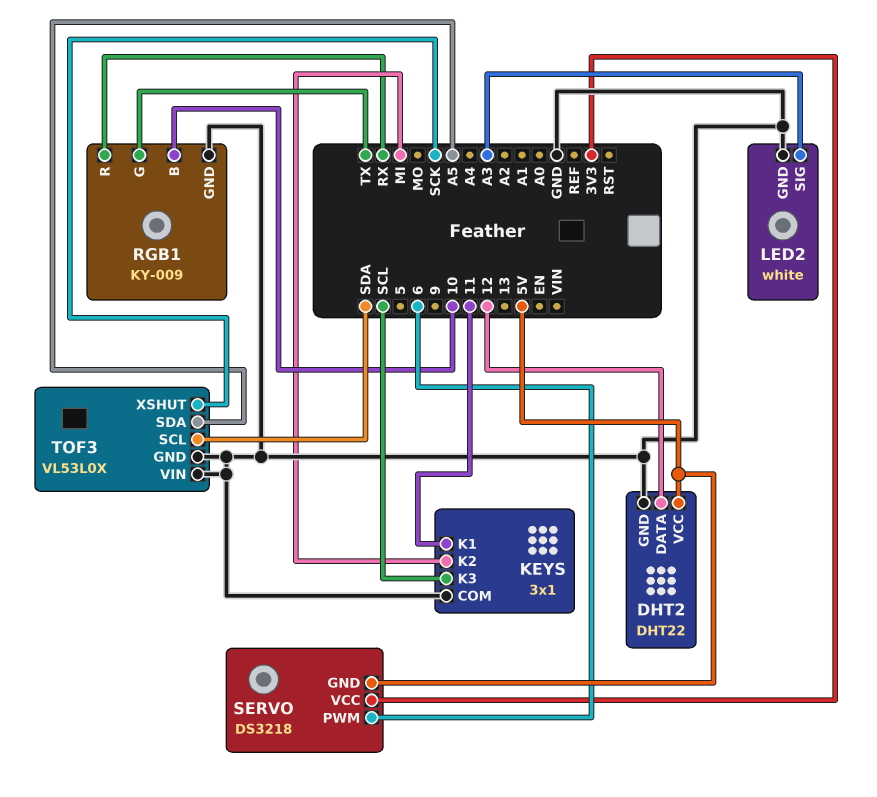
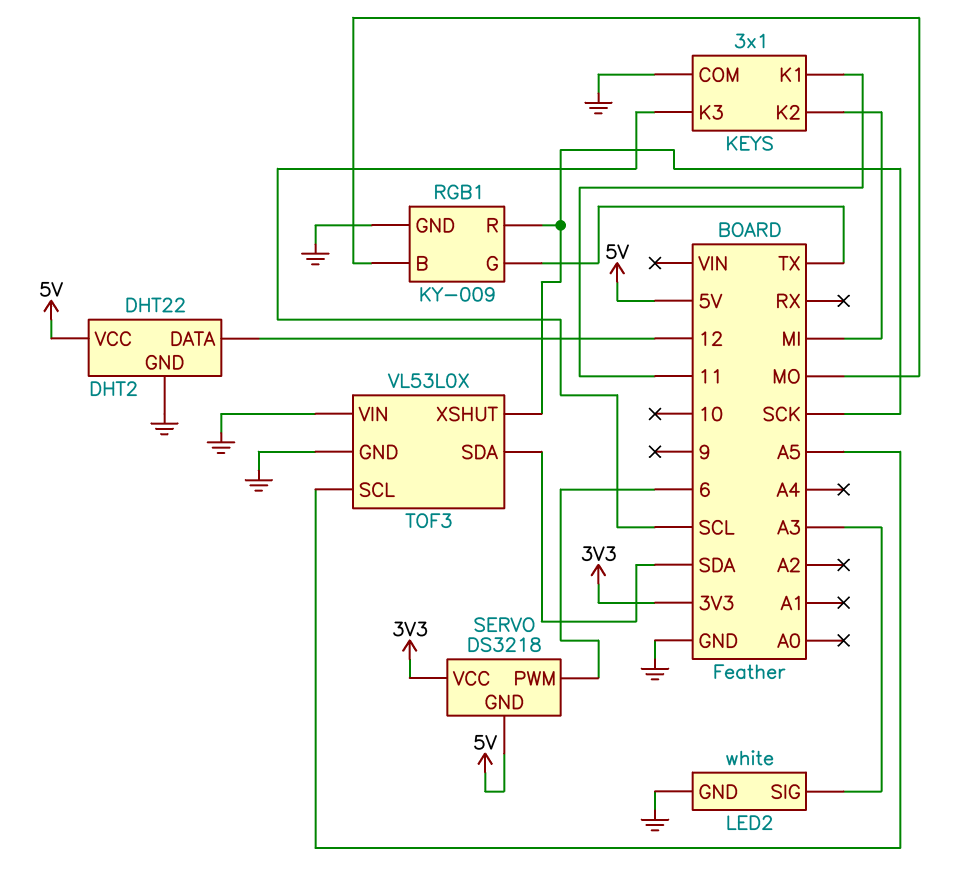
RGB1 pin B: 10 -> MO
RGB1 pin R: RX -> SCK
TOF3 pin SCL: SDA -> A5
TOF3 pin SDA: A5 -> SDA

